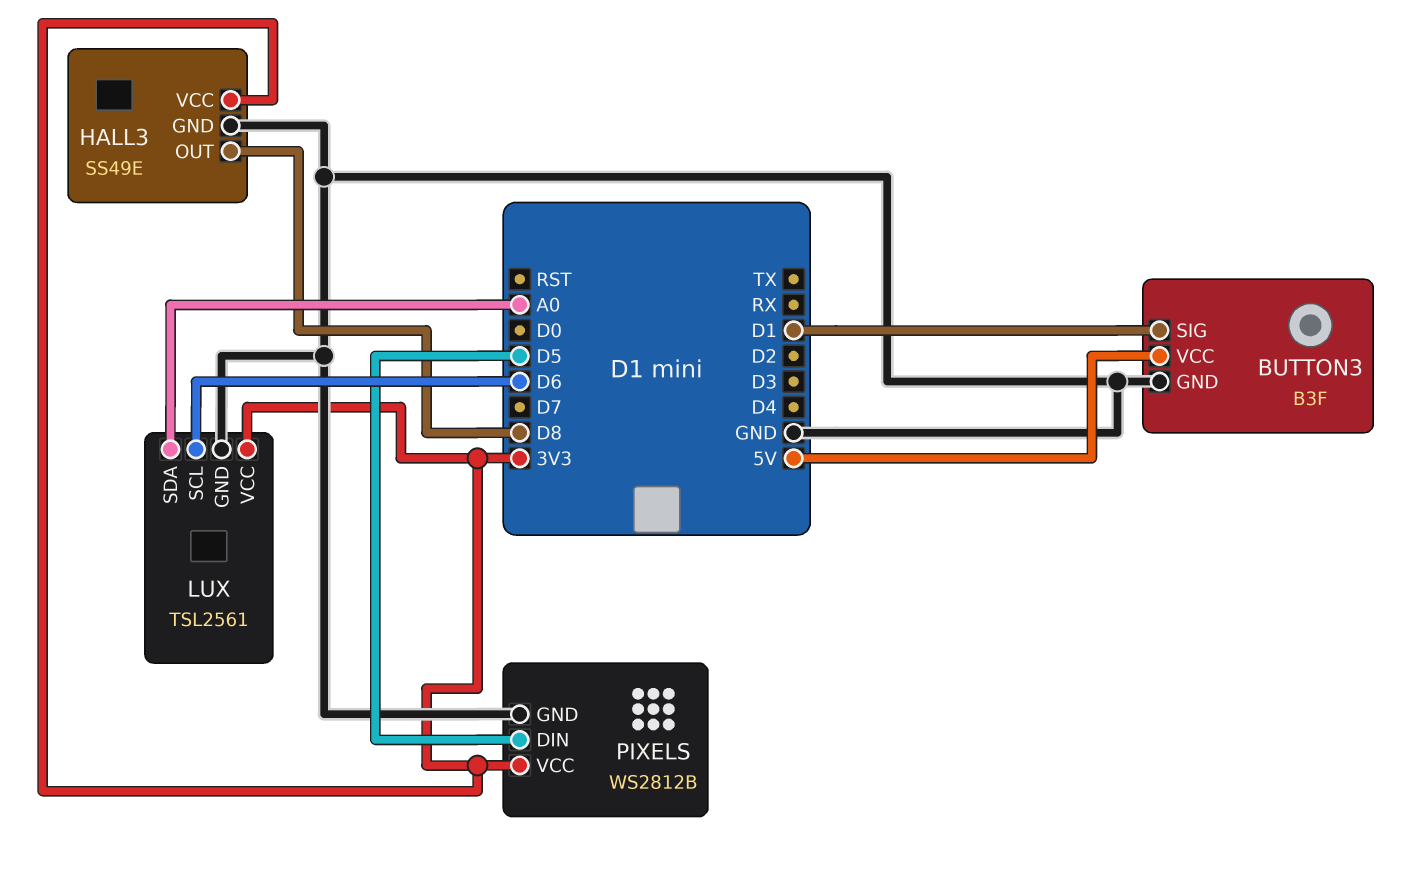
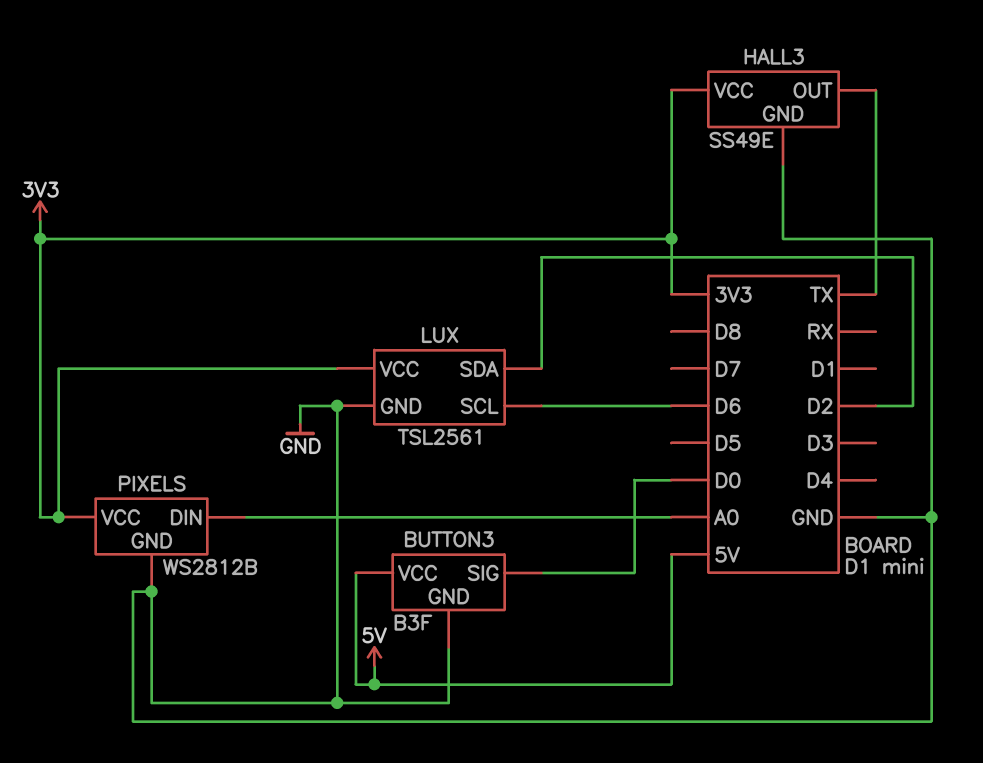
BUTTON3 pin SIG: D1 -> D0
HALL3 pin OUT: D8 -> TX
LUX pin SDA: A0 -> D2
PIXELS pin DIN: D5 -> A0

